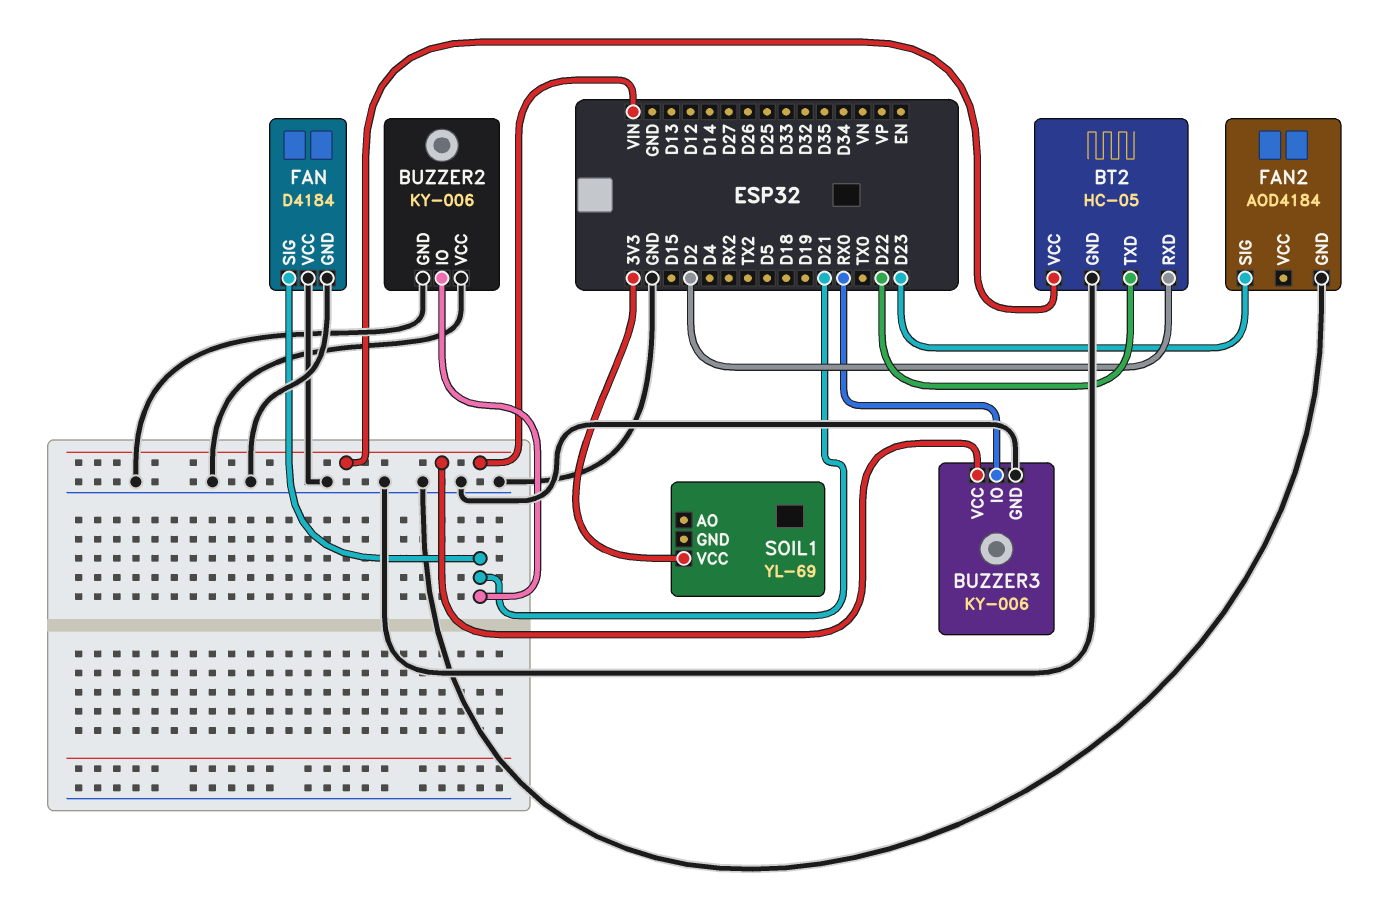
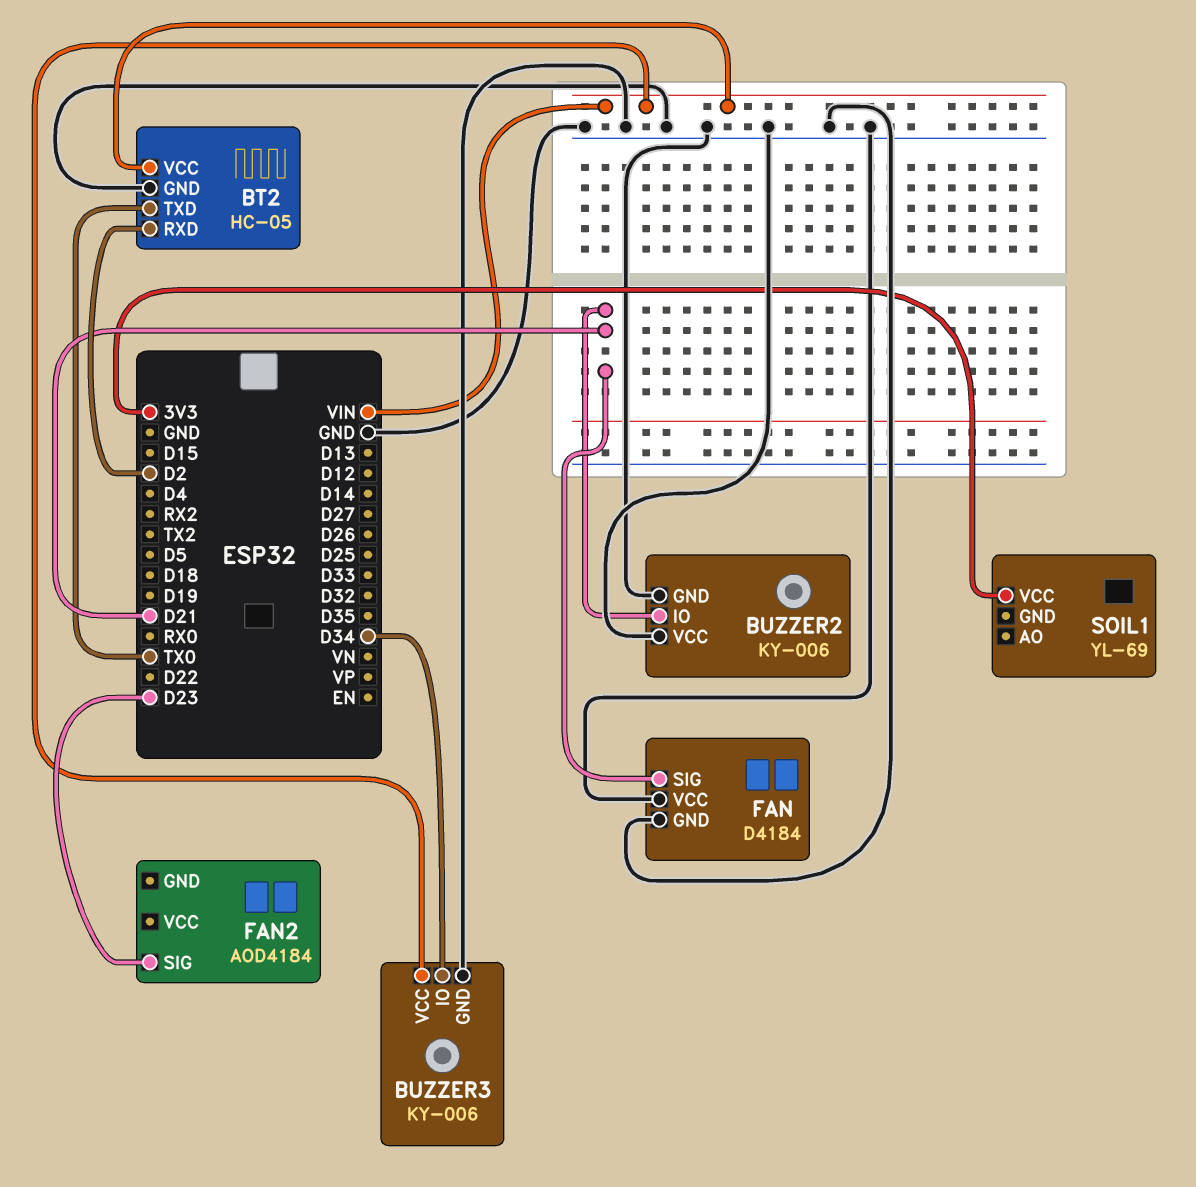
BT2 pin TXD: D22 -> TX0
BUZZER3 pin IO: RX0 -> D34
FAN2 pin GND: GND -> none

